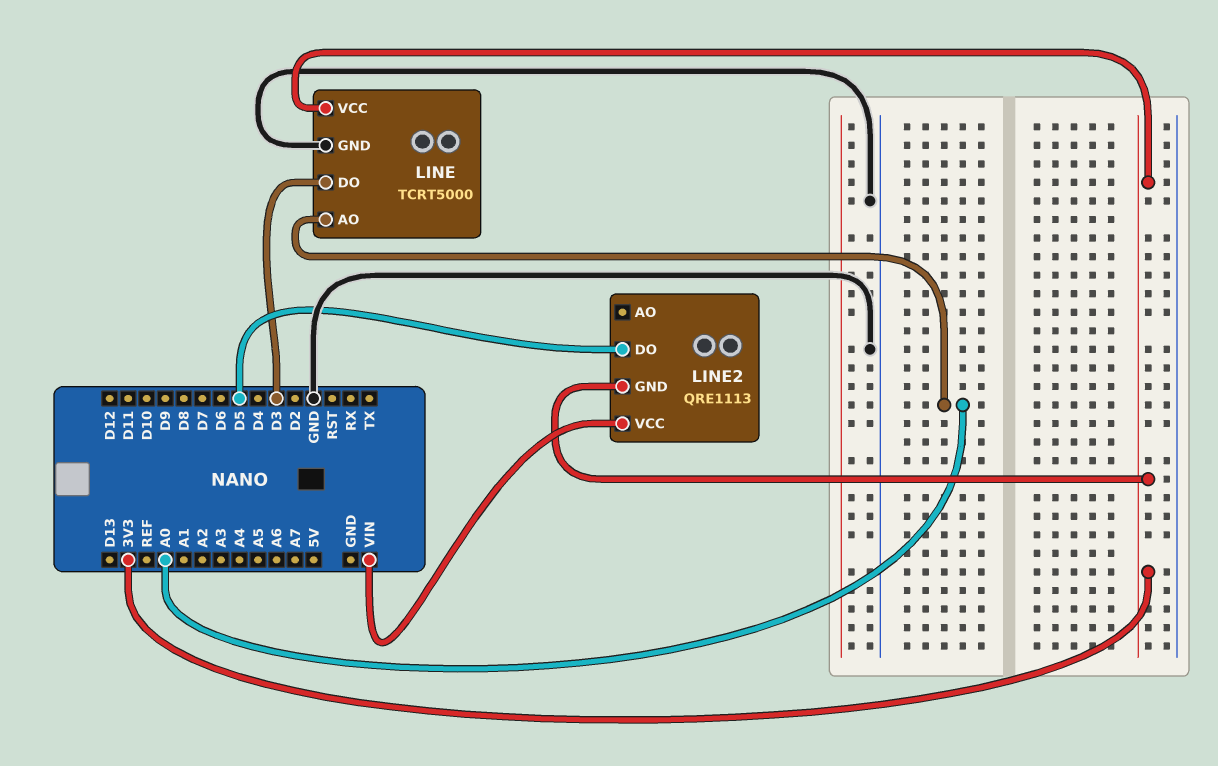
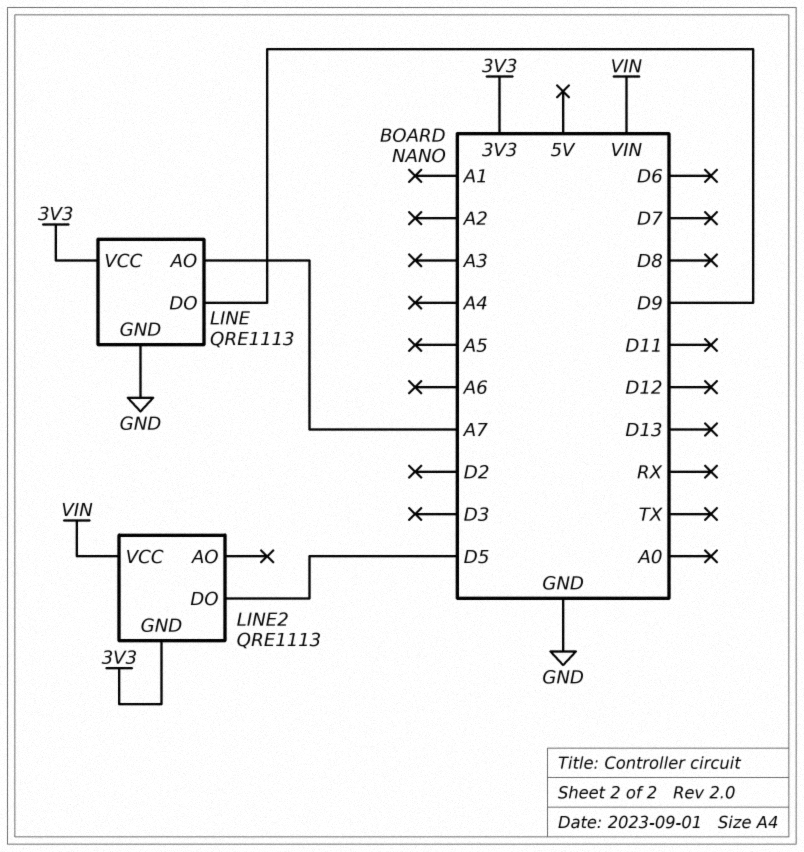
LINE: TCRT5000 -> QRE1113
LINE pin AO: A0 -> A7
LINE pin DO: D3 -> D9

